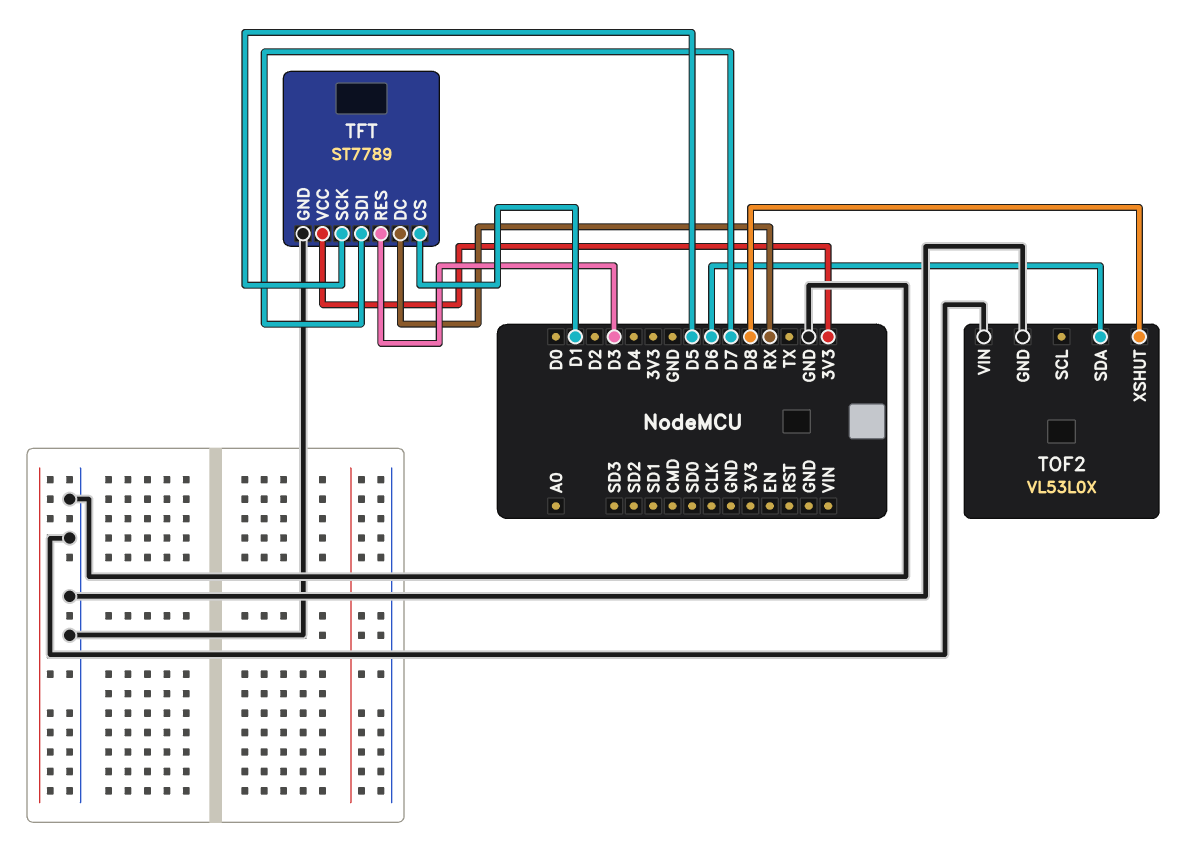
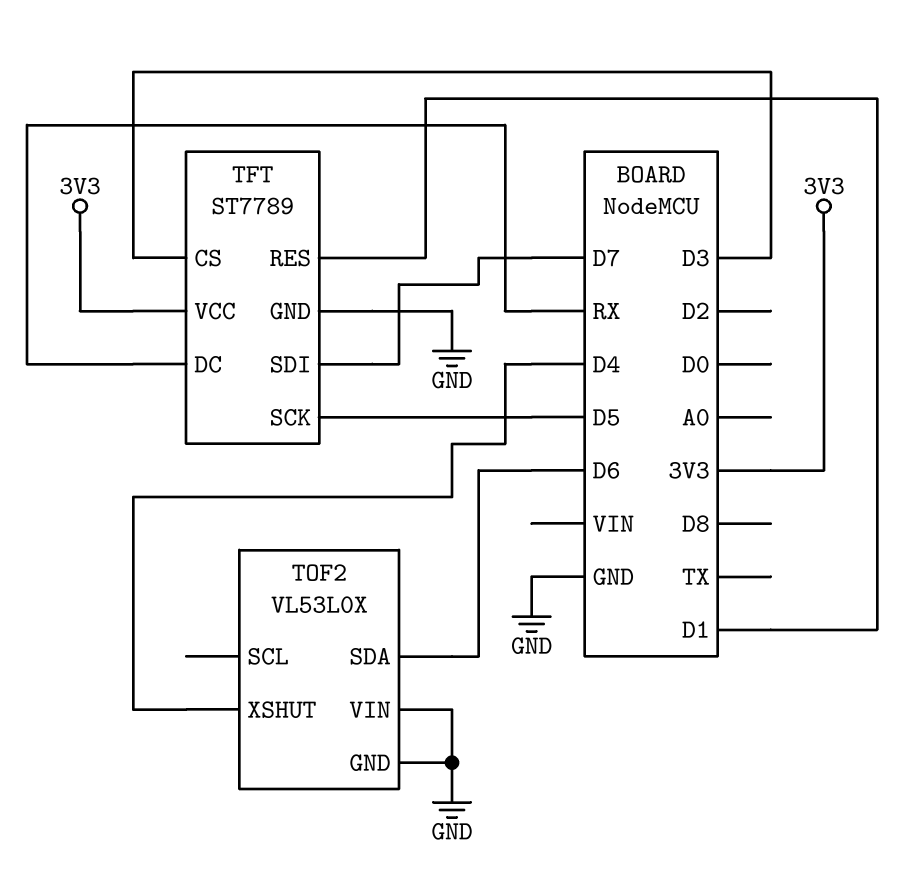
TFT pin CS: D1 -> D3
TFT pin RES: D3 -> D1
TOF2 pin XSHUT: D8 -> D4

